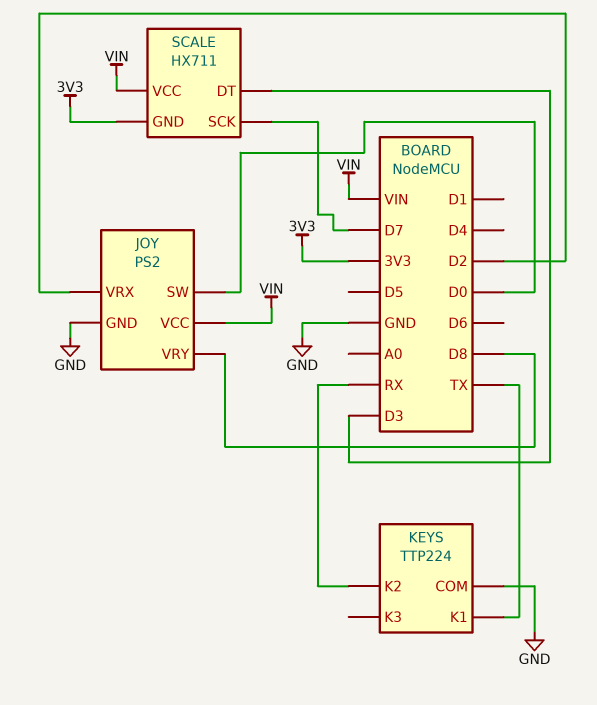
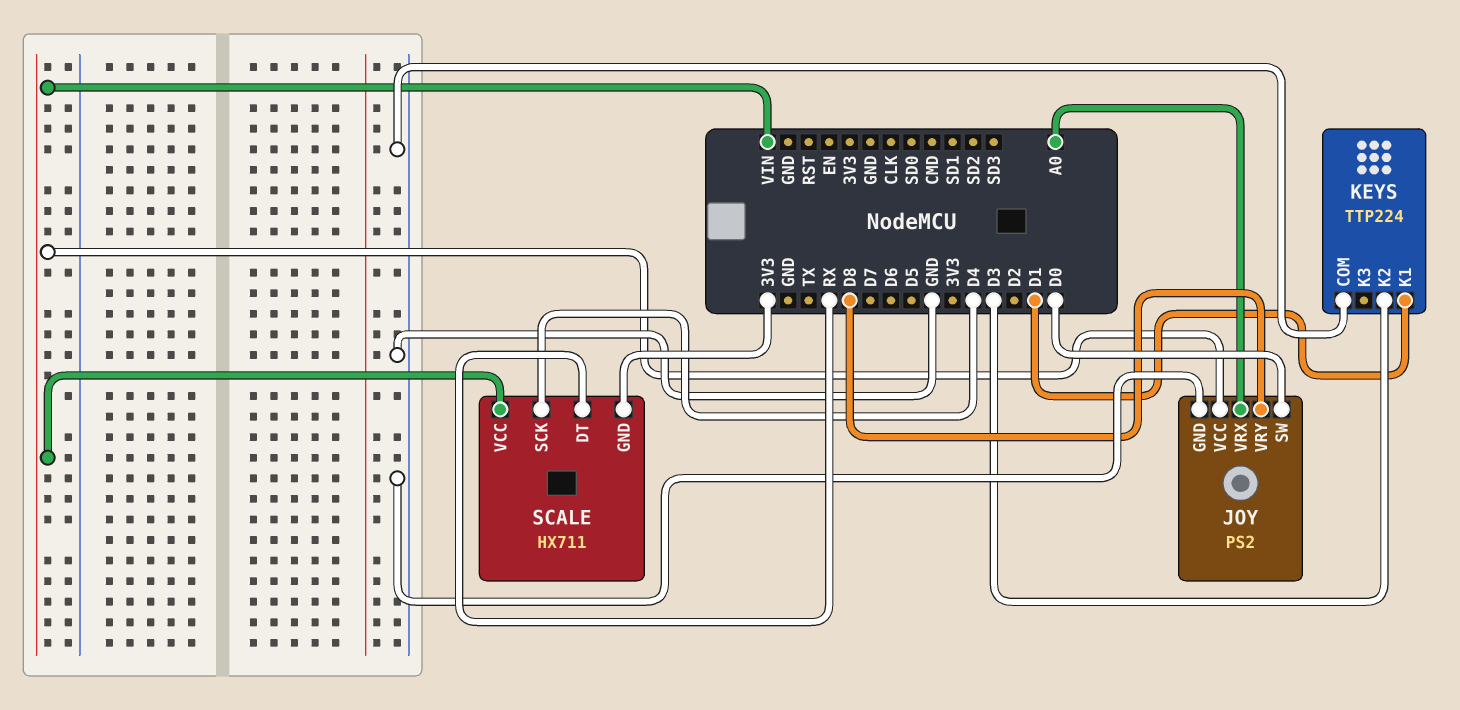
JOY pin VRX: D2 -> A0
KEYS pin K1: TX -> D1
KEYS pin K2: RX -> D3
SCALE pin DT: D3 -> RX
SCALE pin SCK: D7 -> D4

